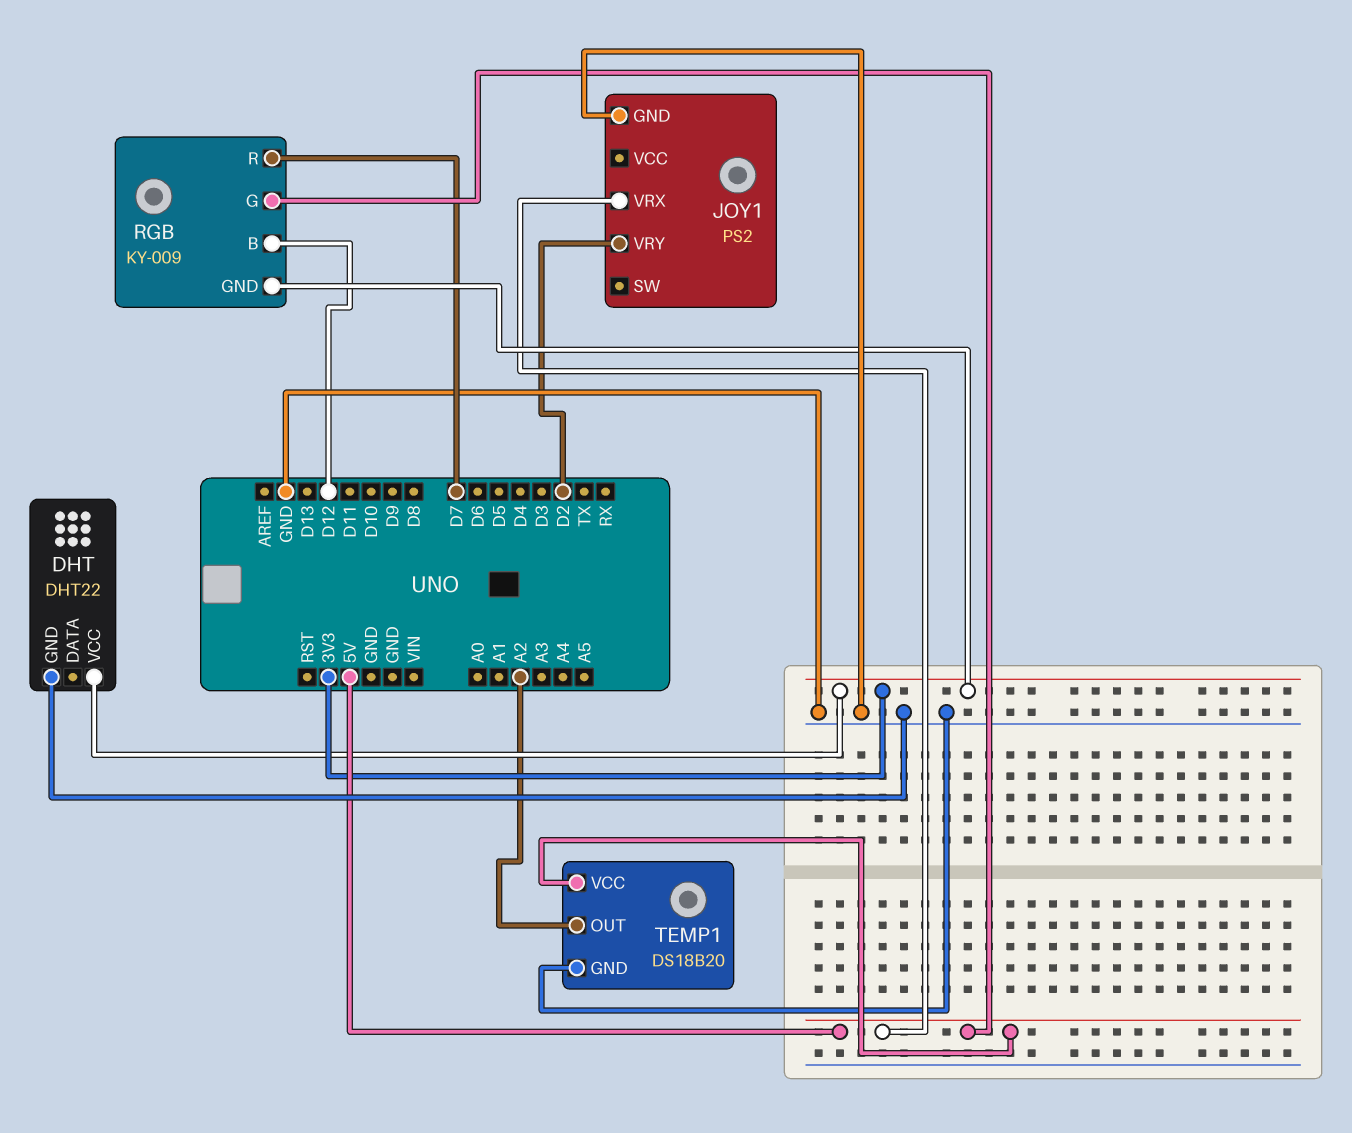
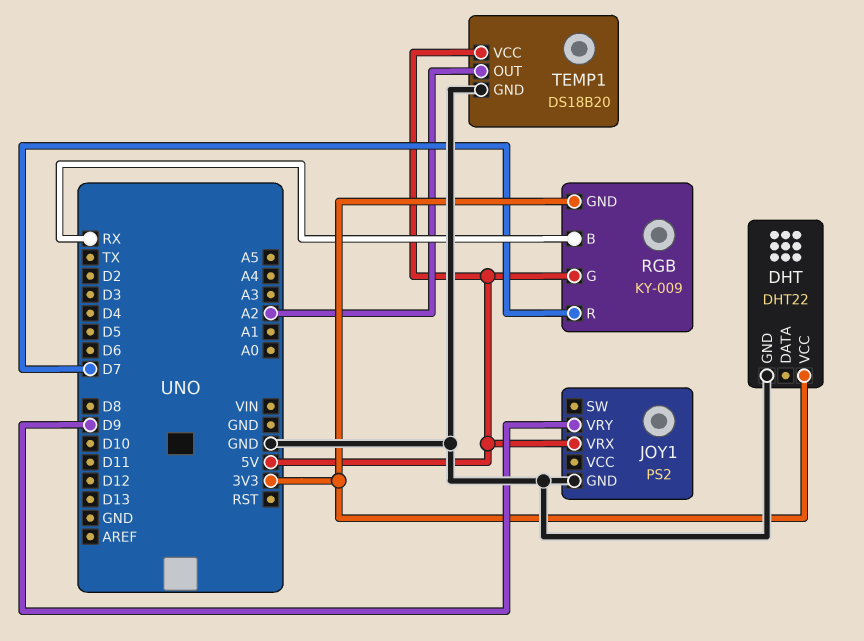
JOY1 pin VRY: D2 -> D9
RGB pin B: D12 -> RX

